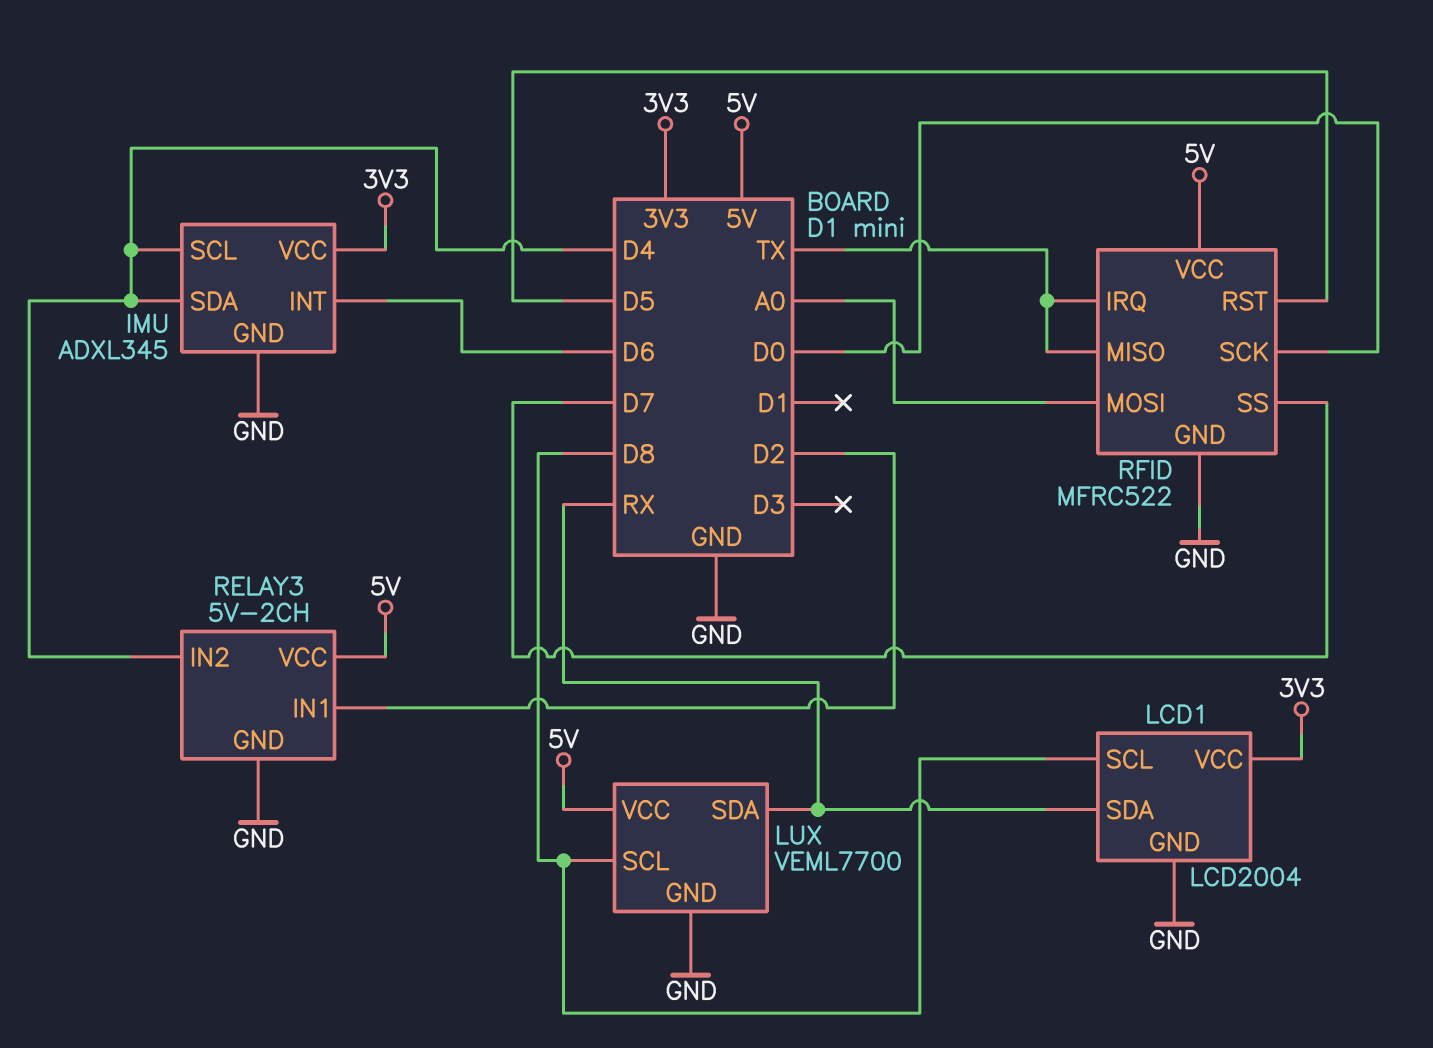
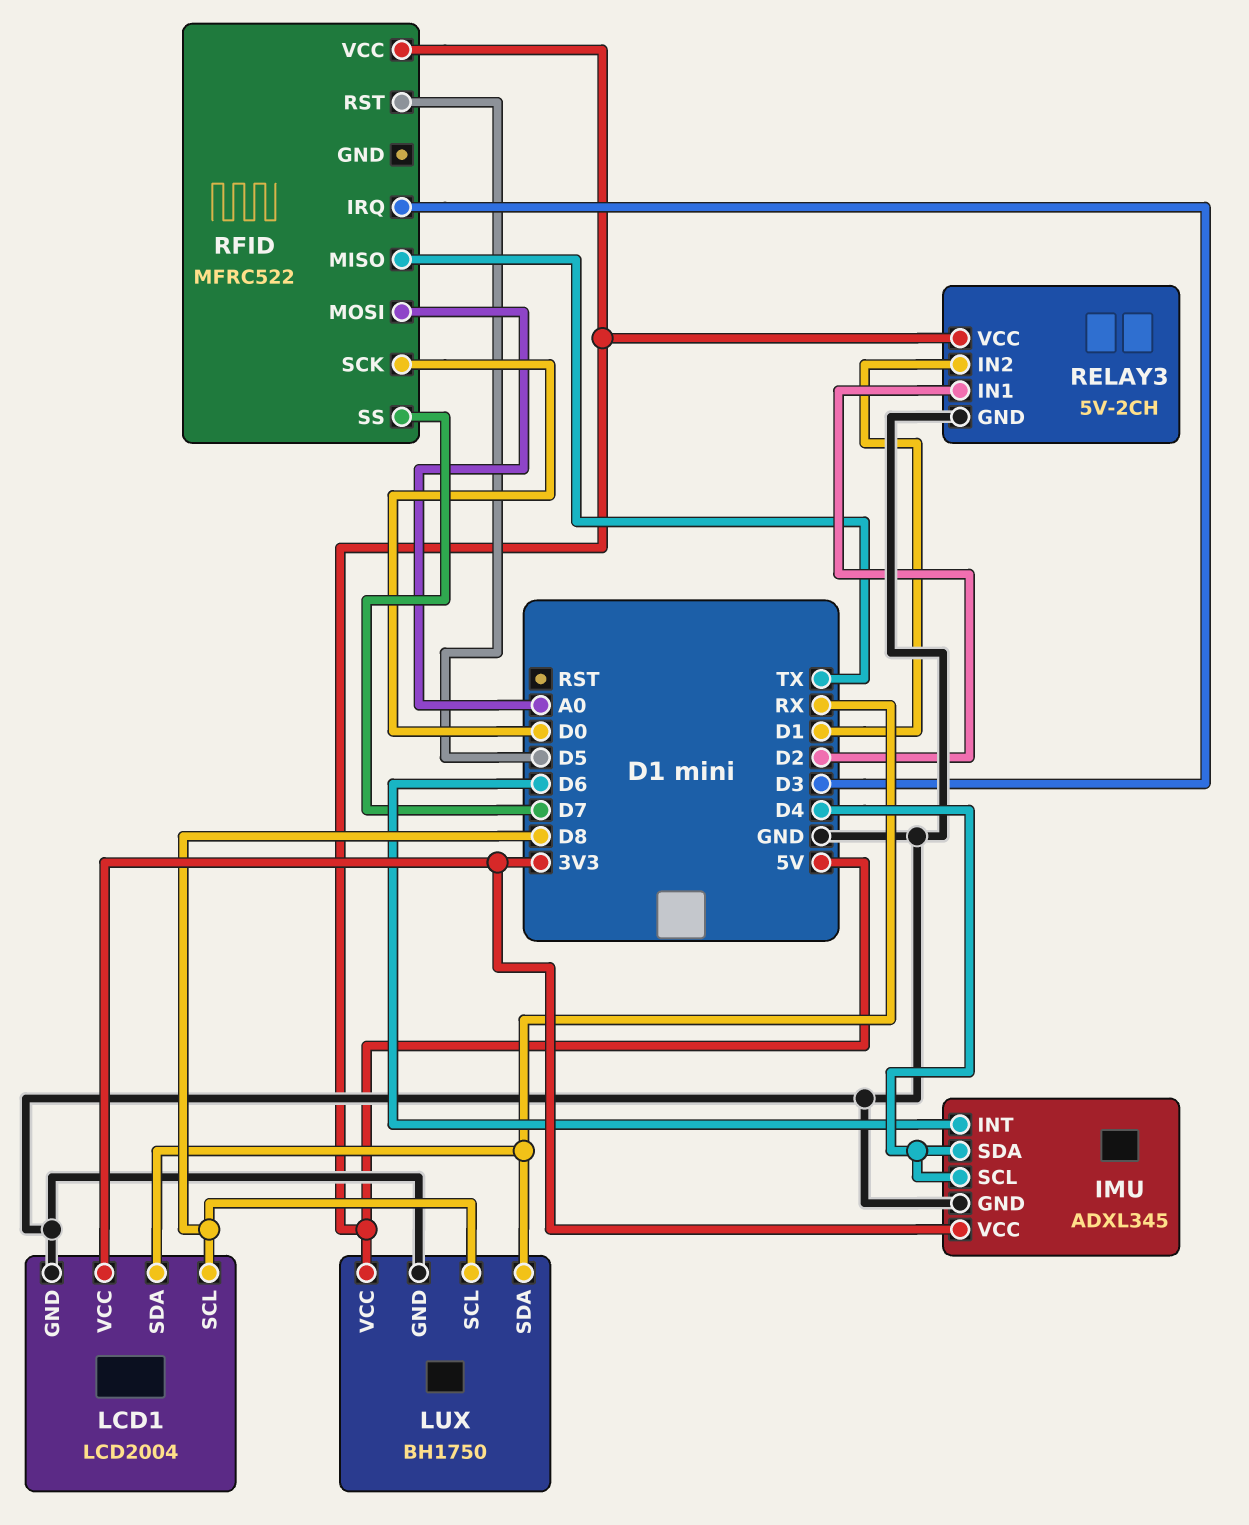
LUX: VEML7700 -> BH1750
RELAY3 pin IN2: D4 -> D1
RFID pin GND: GND -> none
RFID pin IRQ: TX -> D3

